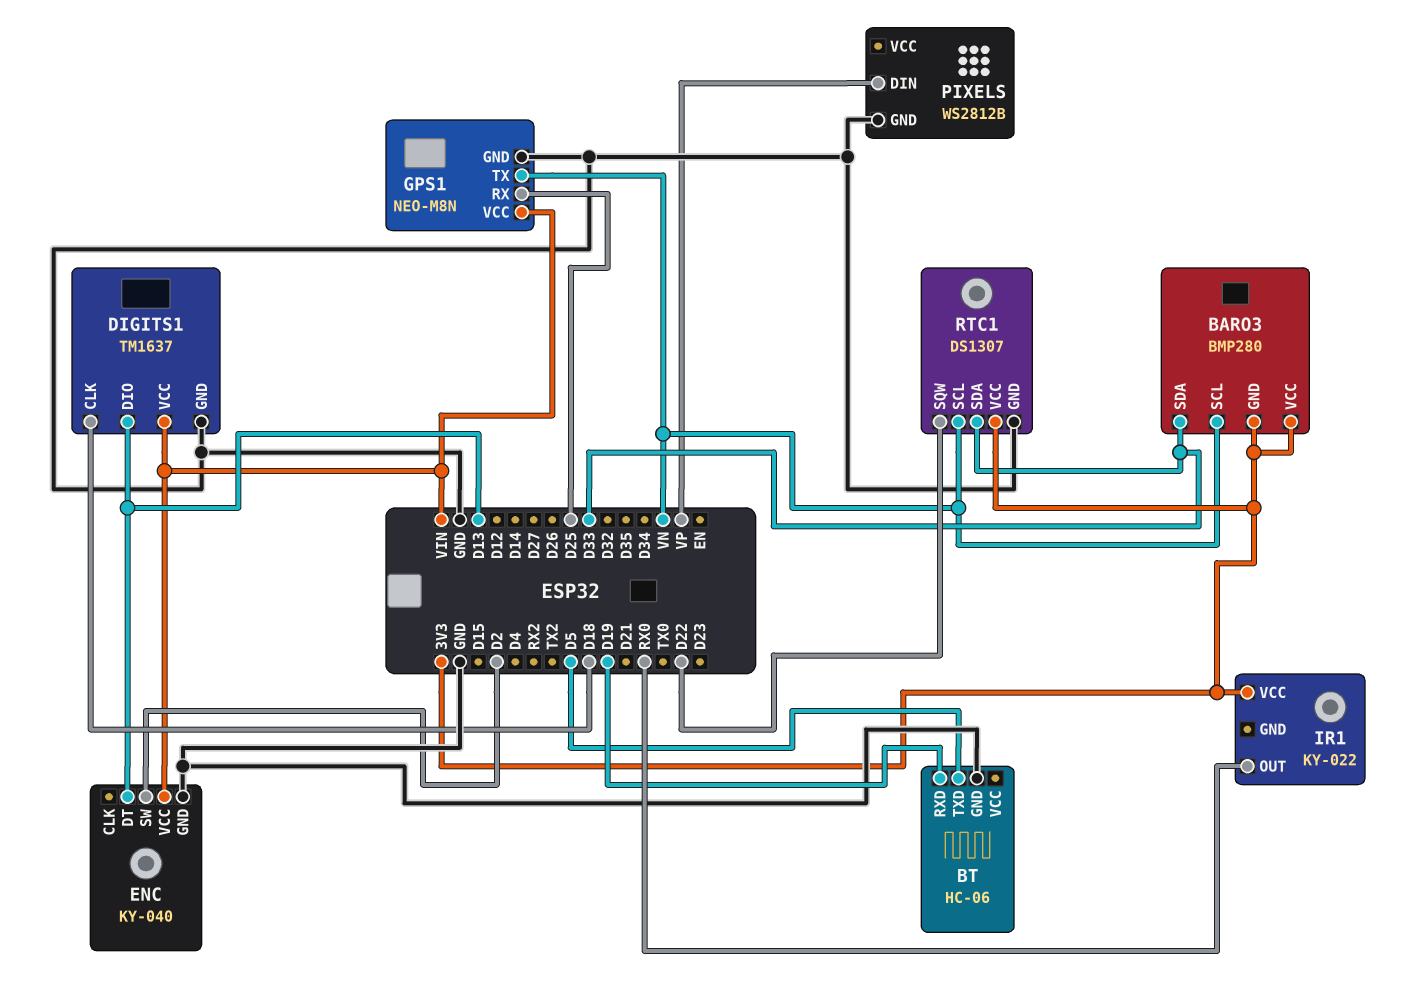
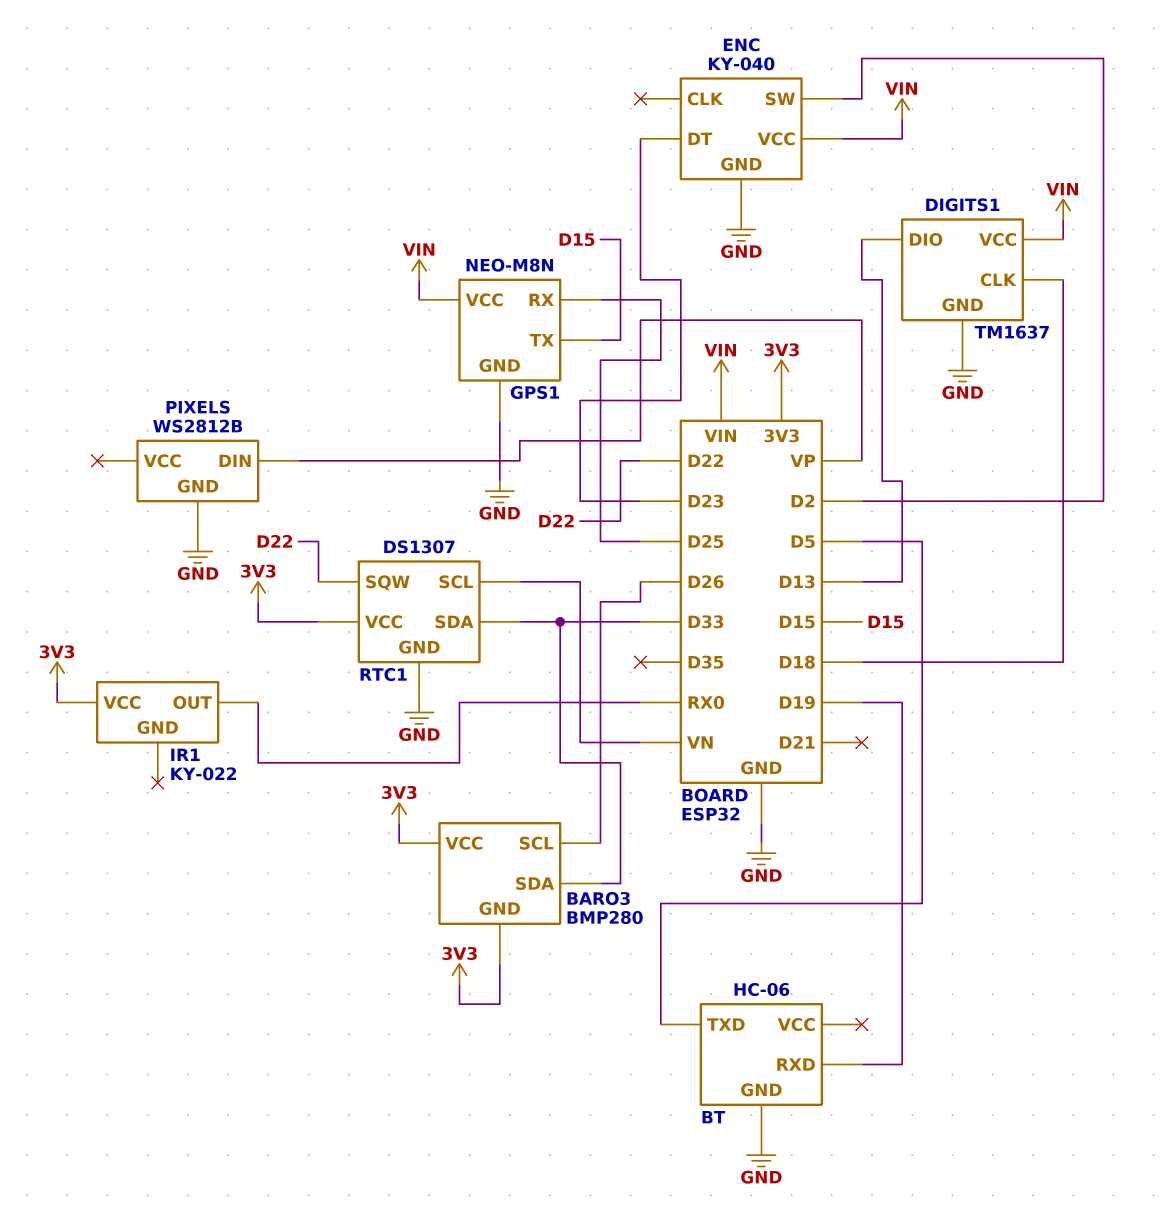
BARO3 pin SCL: VN -> D26
ENC pin DT: D13 -> D23
GPS1 pin TX: VN -> D15

